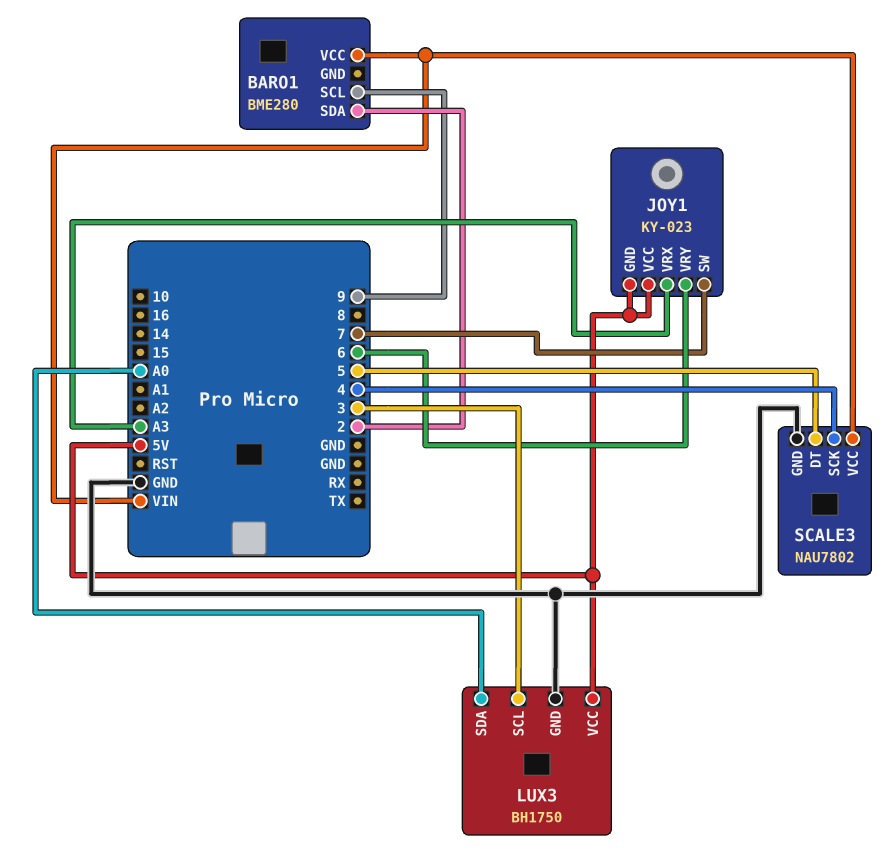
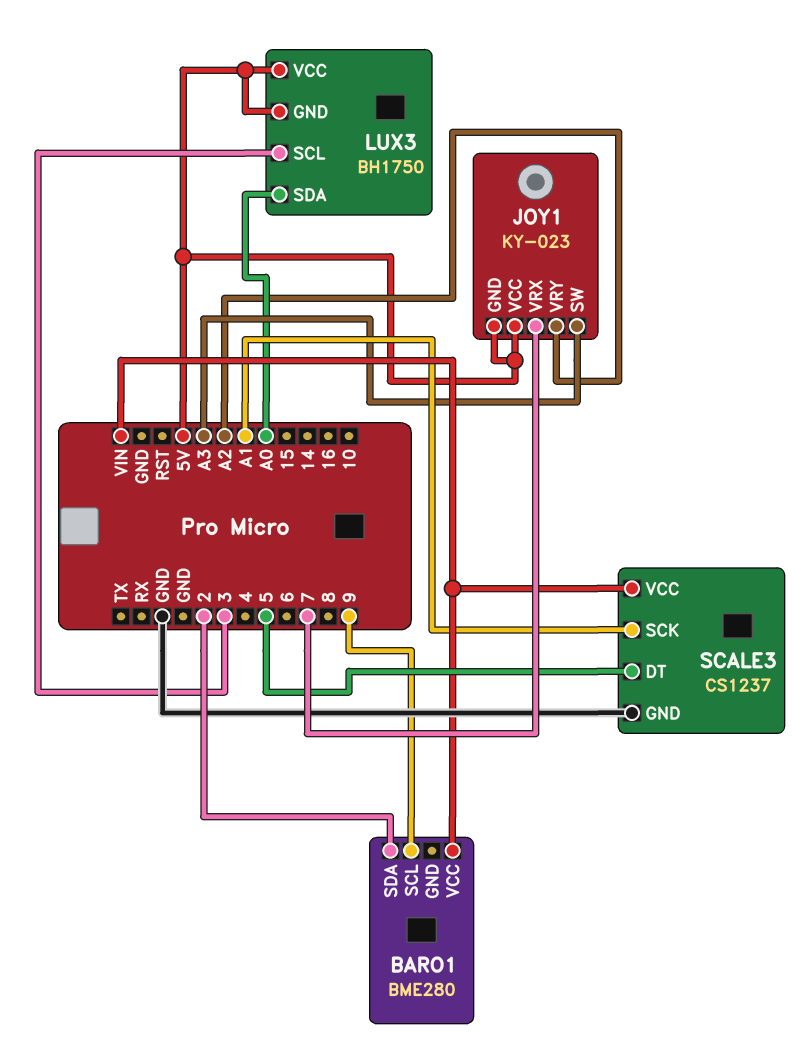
JOY1 pin SW: 7 -> A3
JOY1 pin VRX: A3 -> 7
JOY1 pin VRY: 6 -> A2
LUX3 pin GND: GND -> 5V
SCALE3: NAU7802 -> CS1237
SCALE3 pin SCK: 4 -> A1

